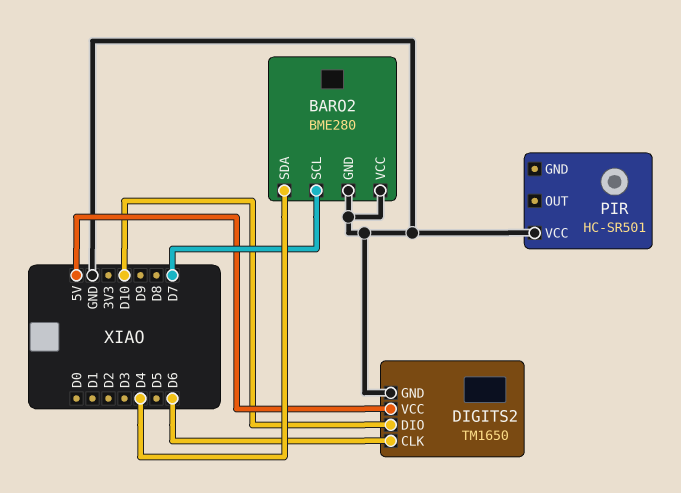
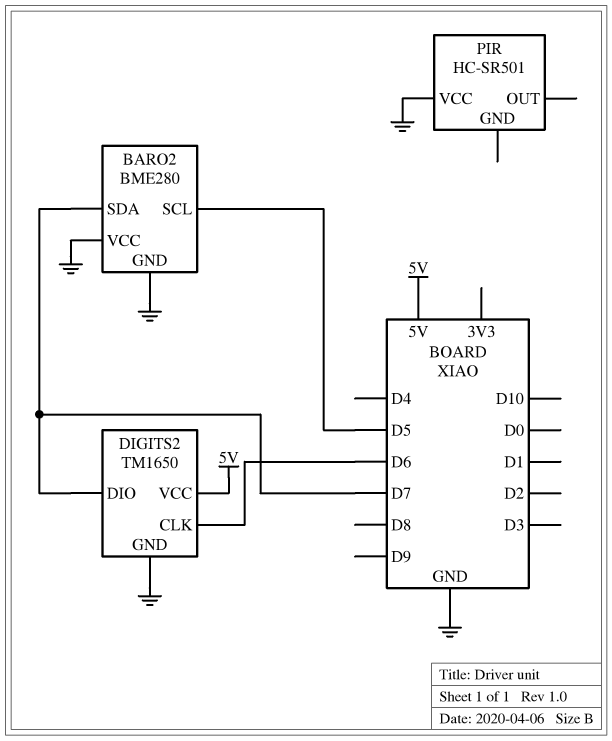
BARO2 pin SCL: D7 -> D5
BARO2 pin SDA: D4 -> D7
DIGITS2 pin DIO: D10 -> D7

